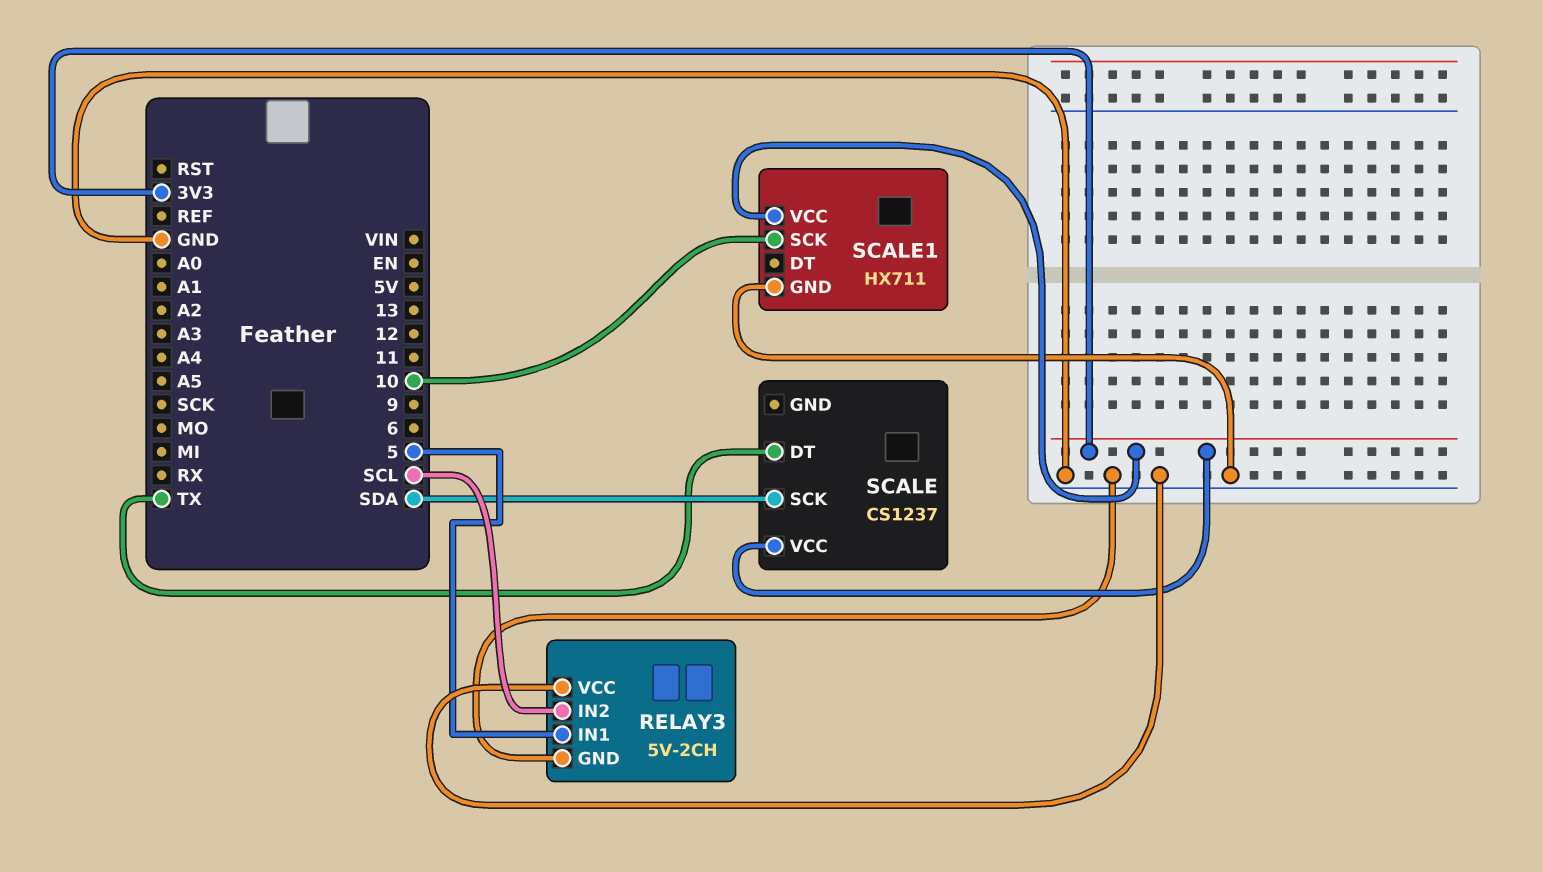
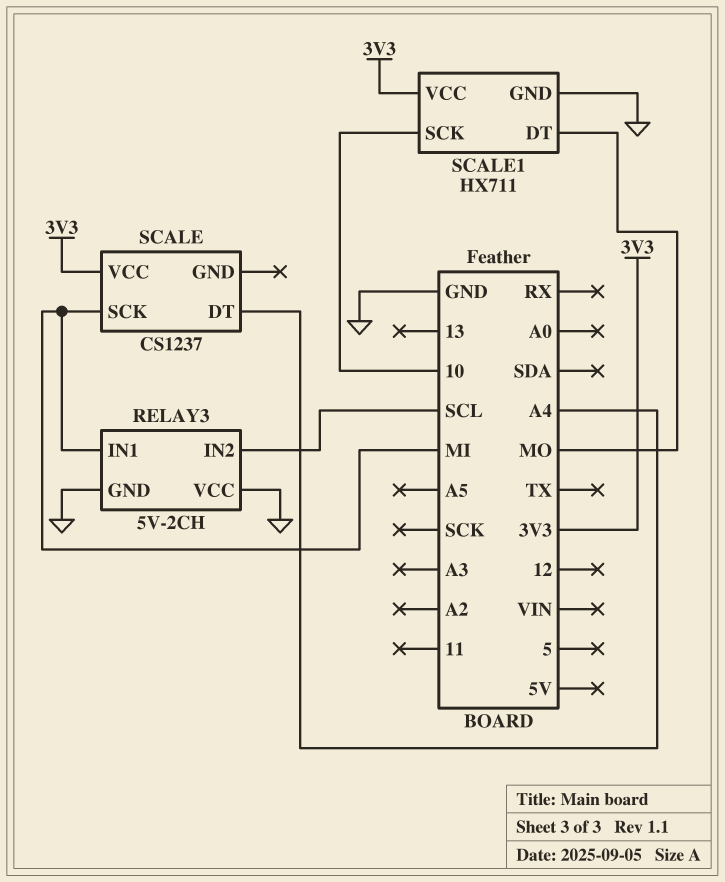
RELAY3 pin IN1: 5 -> MI
SCALE pin DT: TX -> A4
SCALE pin SCK: SDA -> MI
SCALE1 pin DT: none -> MO

